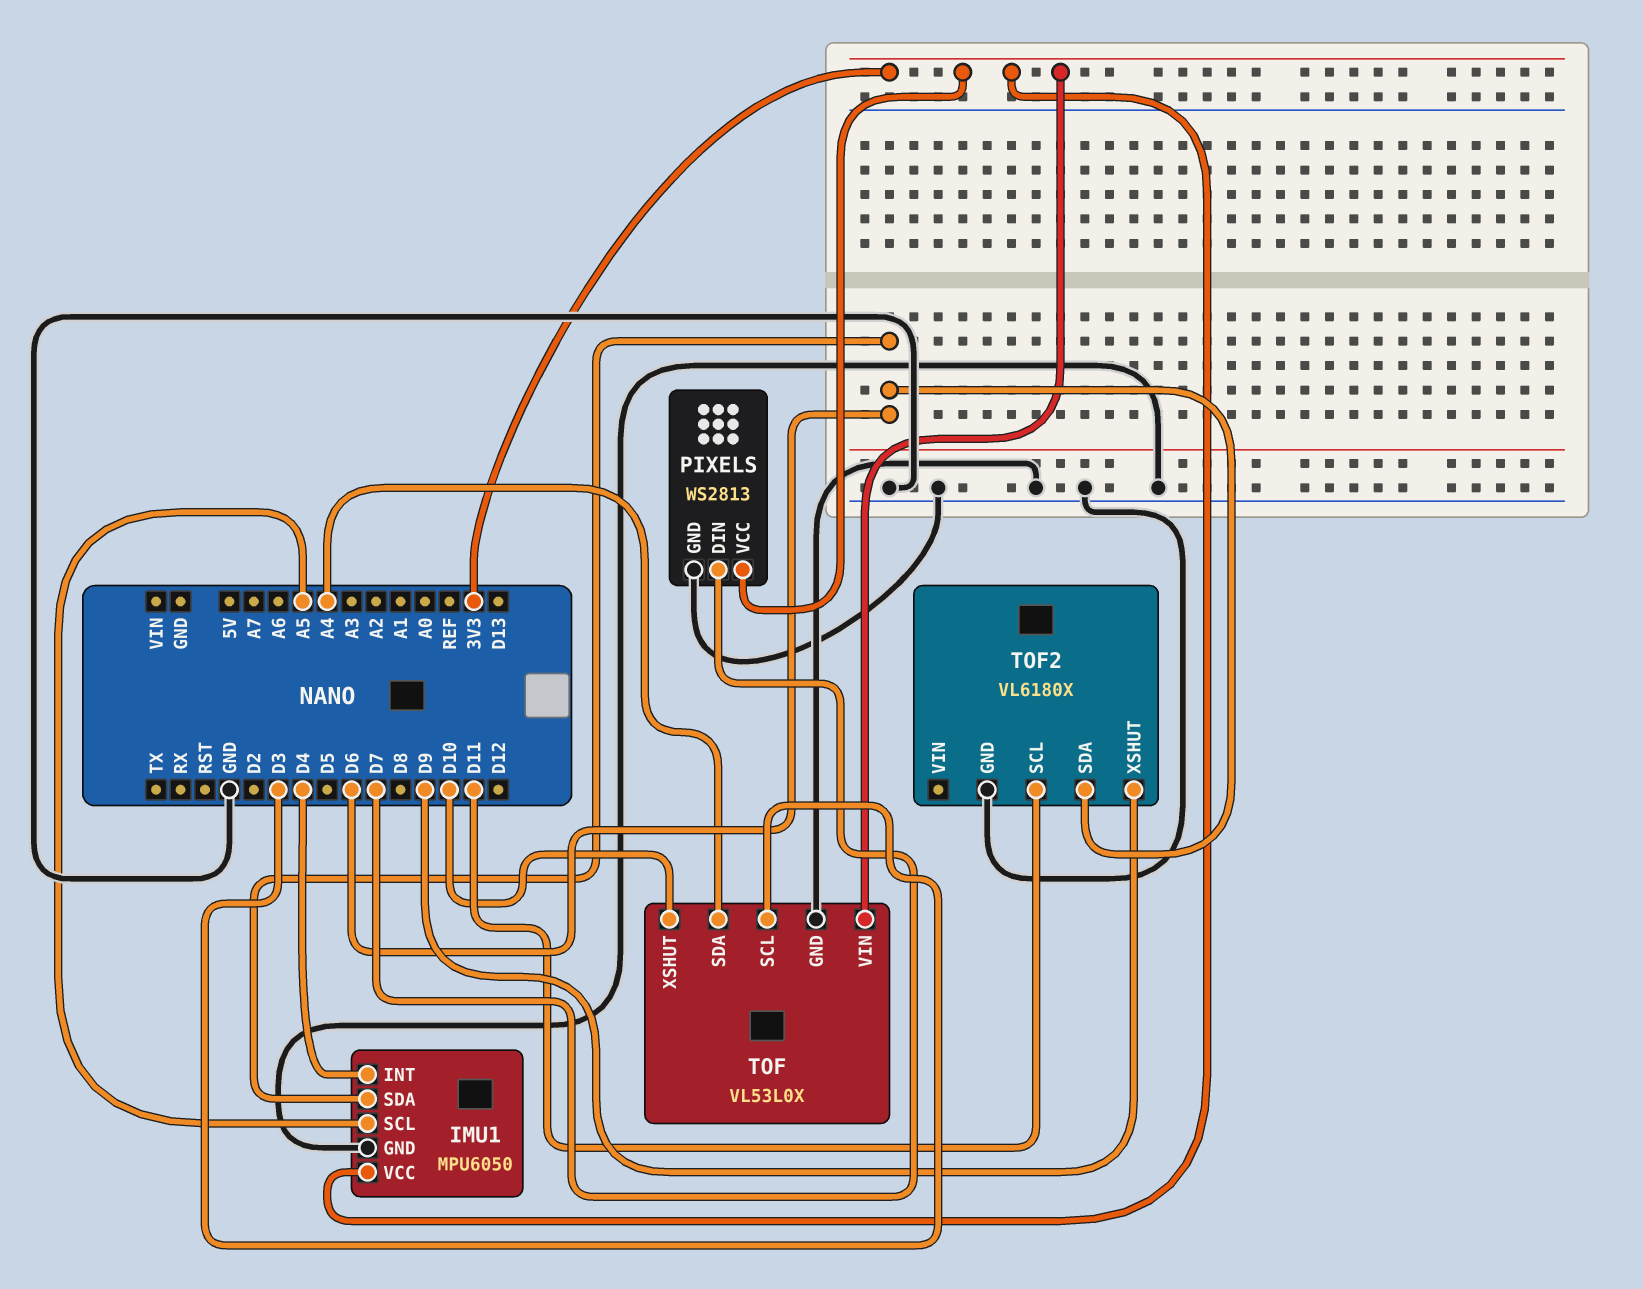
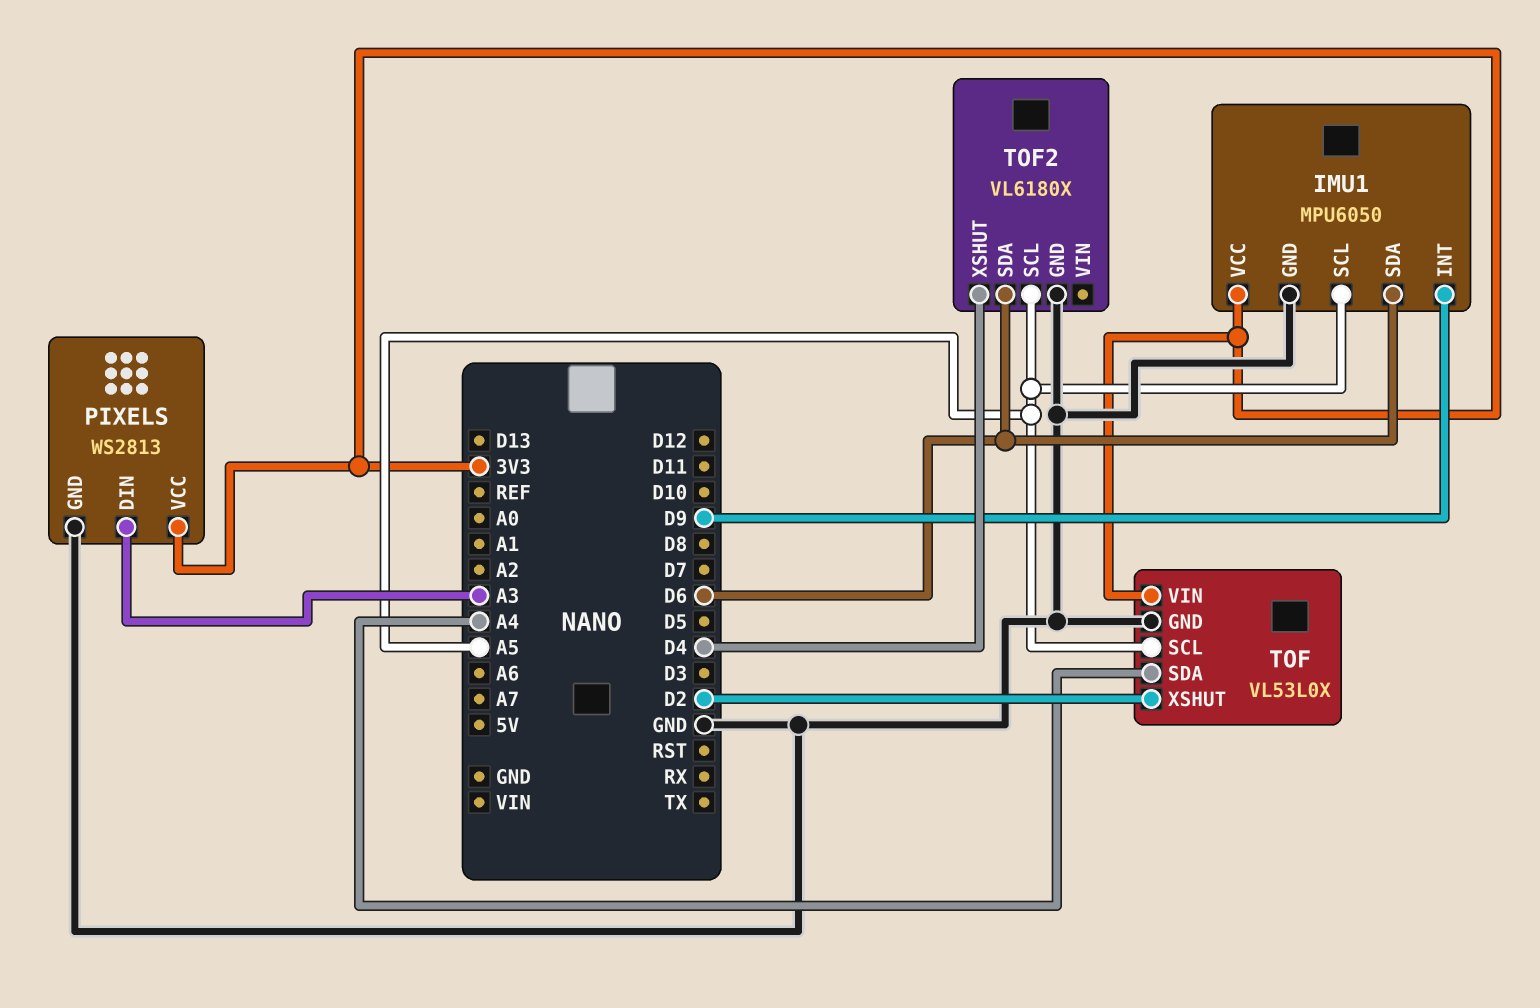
IMU1 pin INT: D4 -> D9
PIXELS pin DIN: D7 -> A3
TOF pin SCL: D3 -> A5
TOF pin XSHUT: D10 -> D2
TOF2 pin SCL: D11 -> A5
TOF2 pin XSHUT: D9 -> D4

